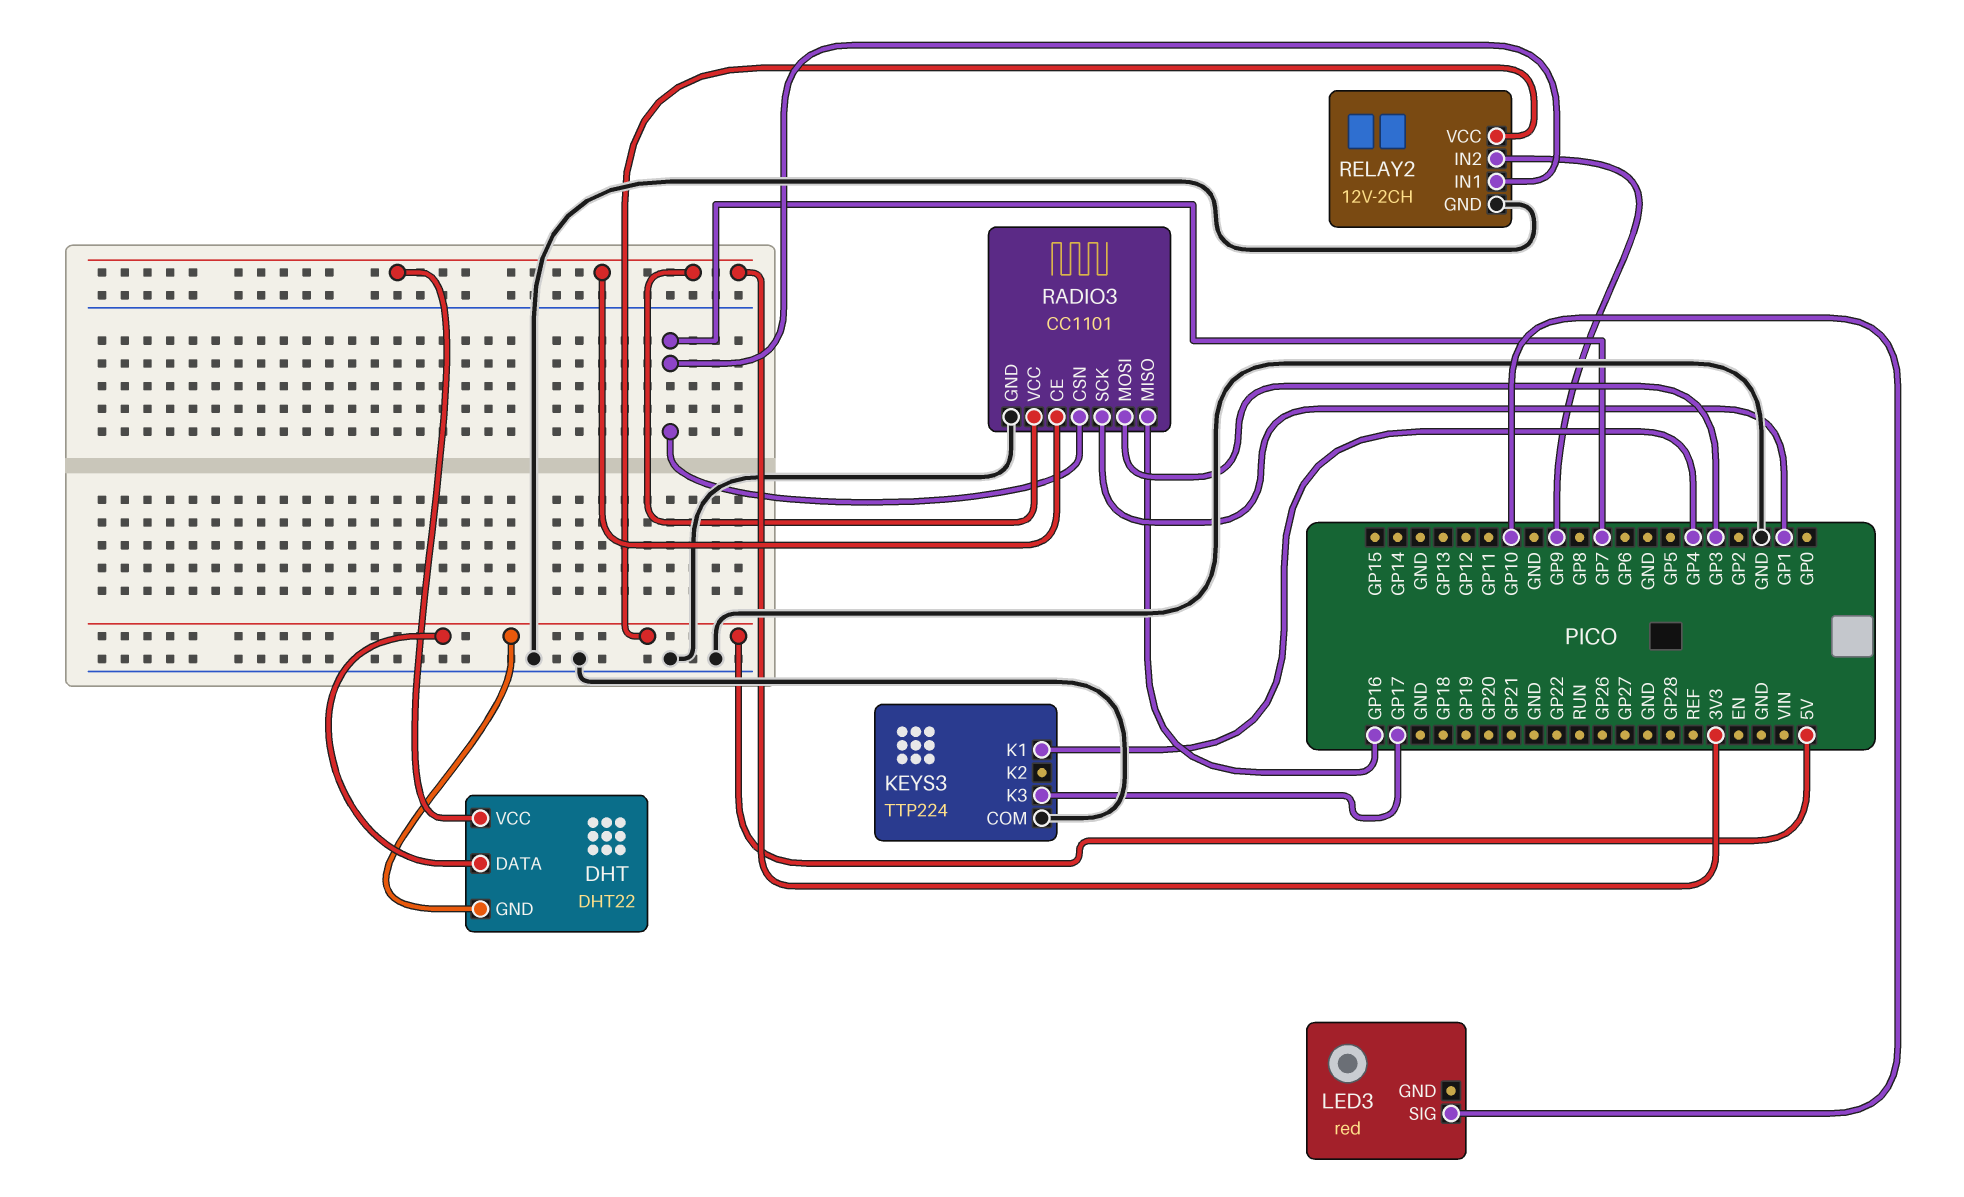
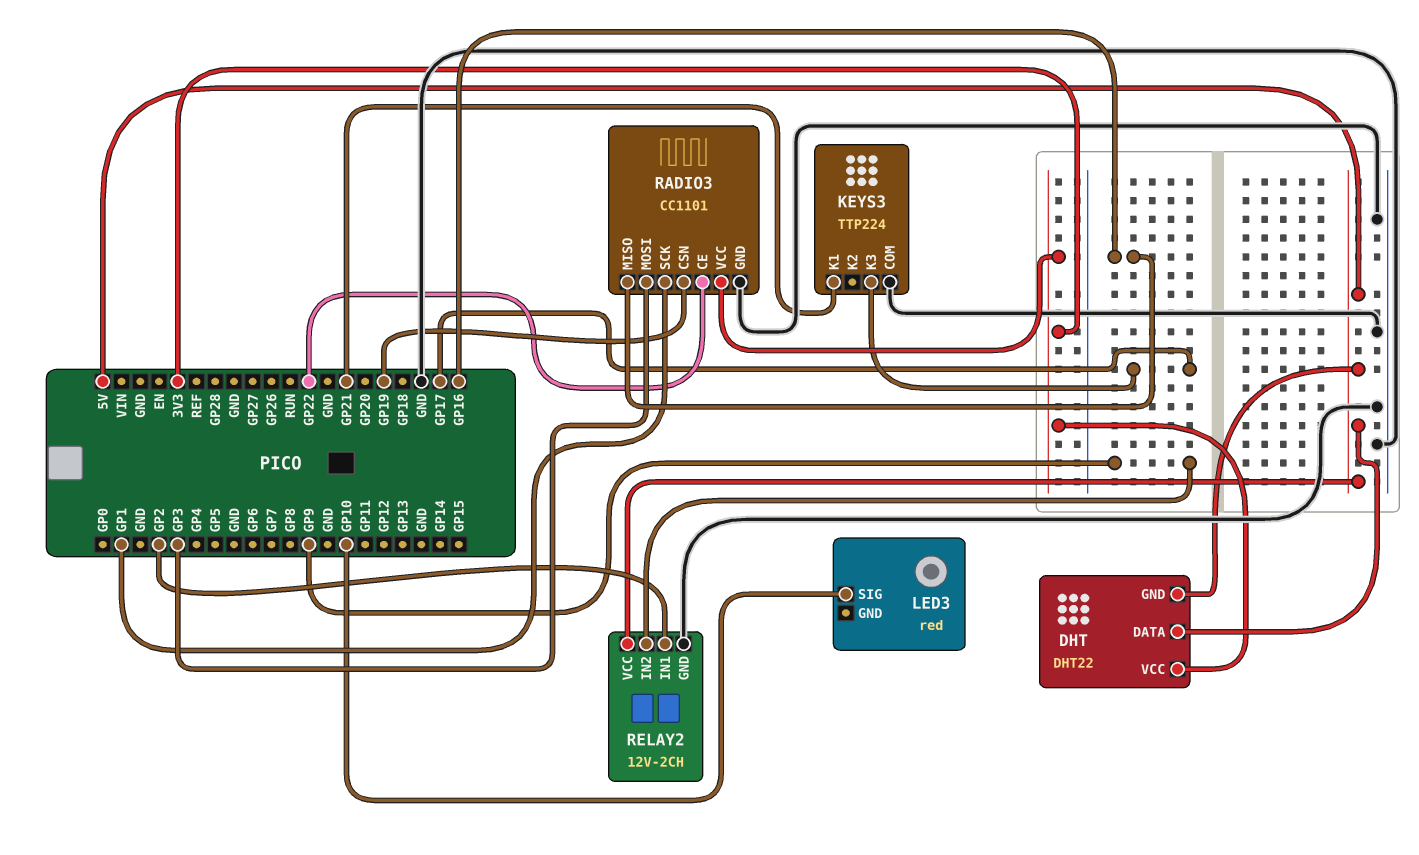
KEYS3 pin K1: GP4 -> GP21
RADIO3 pin CE: 3V3 -> GP22
RADIO3 pin CSN: GP7 -> GP19
RELAY2 pin IN1: GP7 -> GP2

